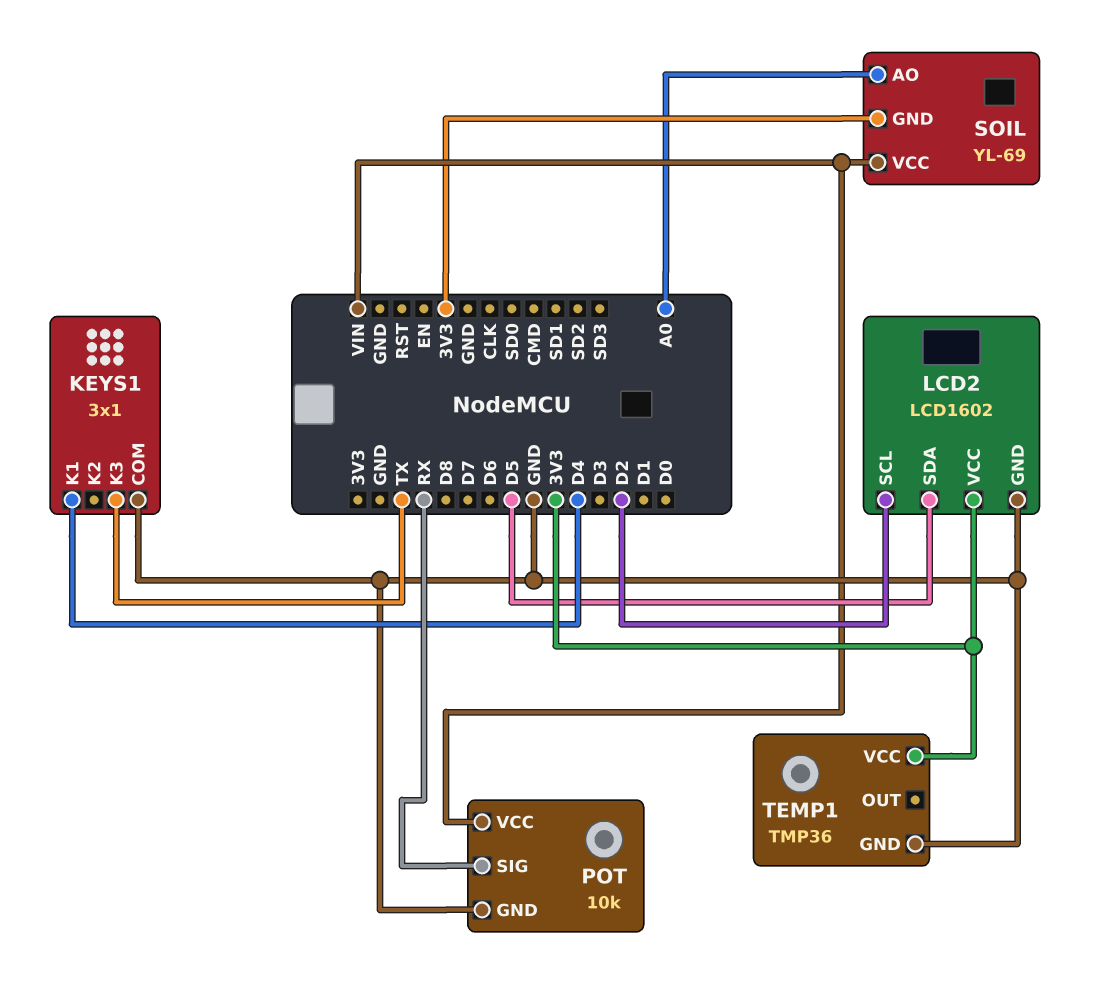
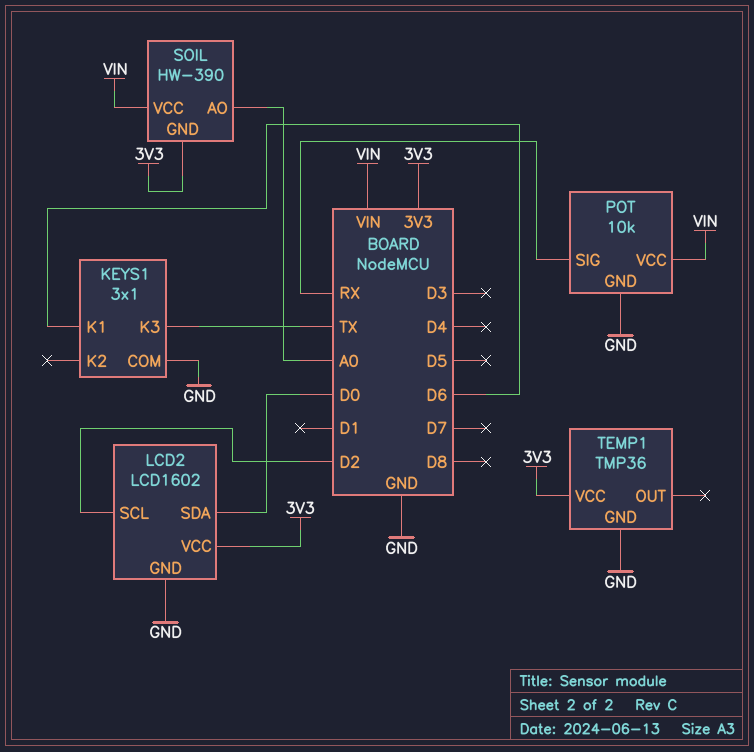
KEYS1 pin K1: D4 -> D6
LCD2 pin SDA: D5 -> D0
SOIL: YL-69 -> HW-390

